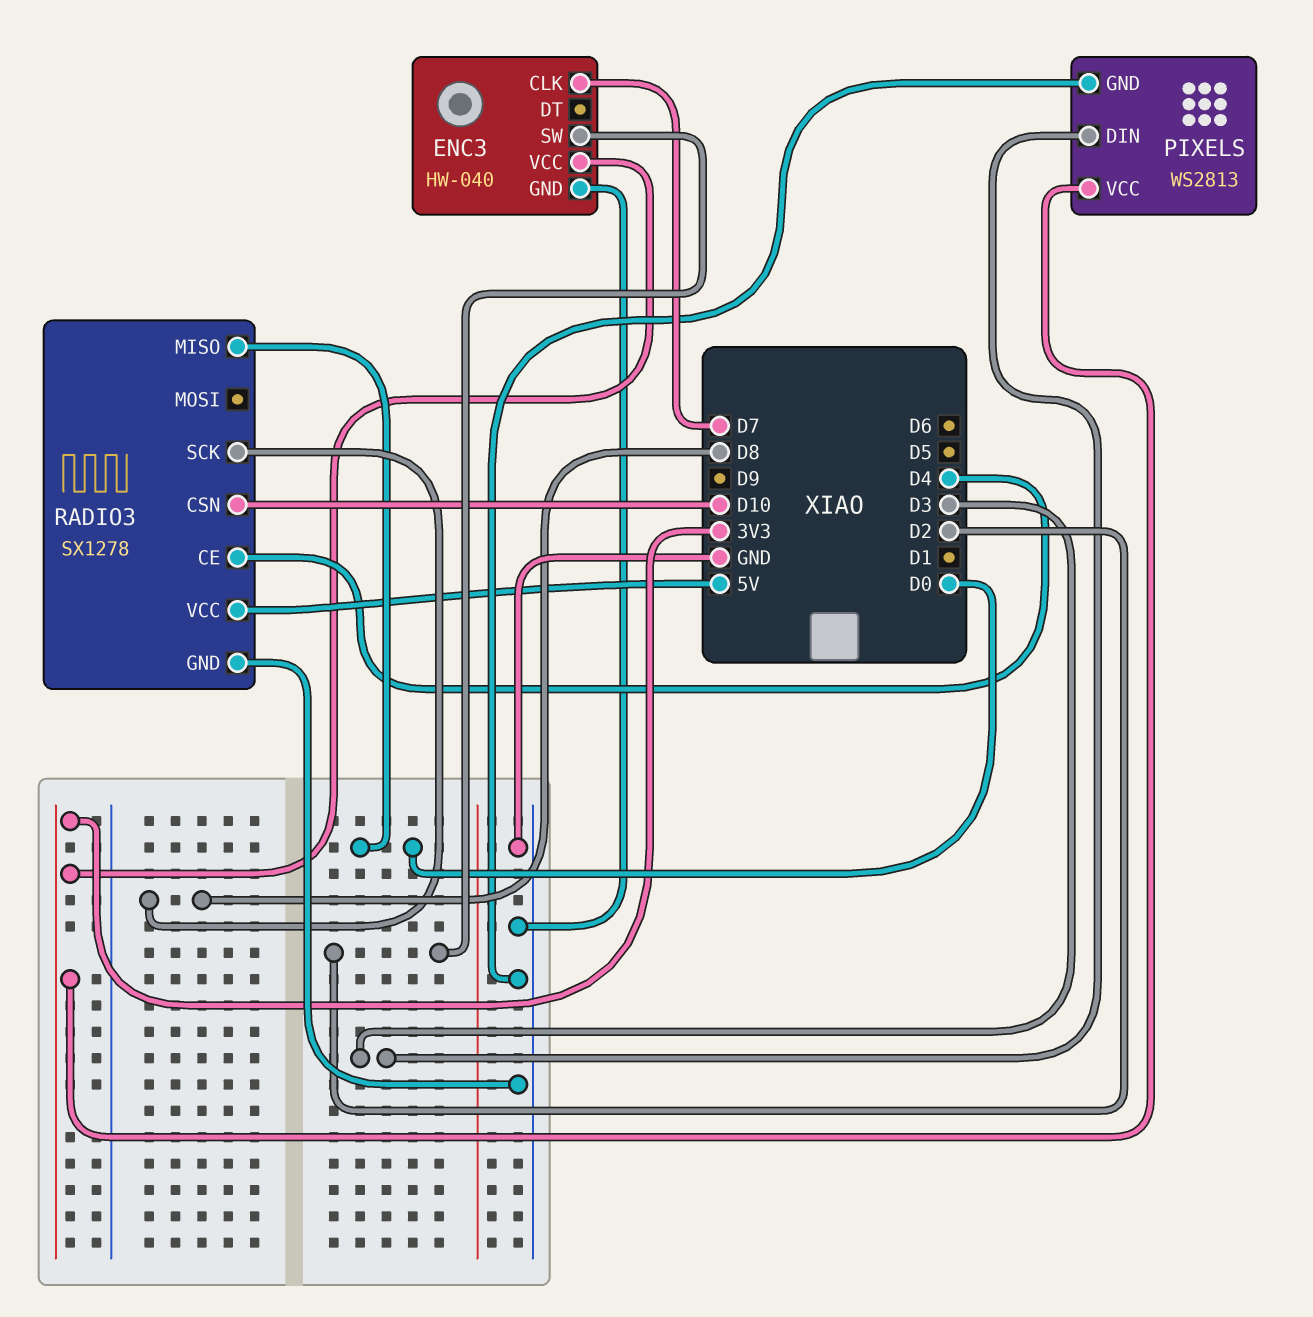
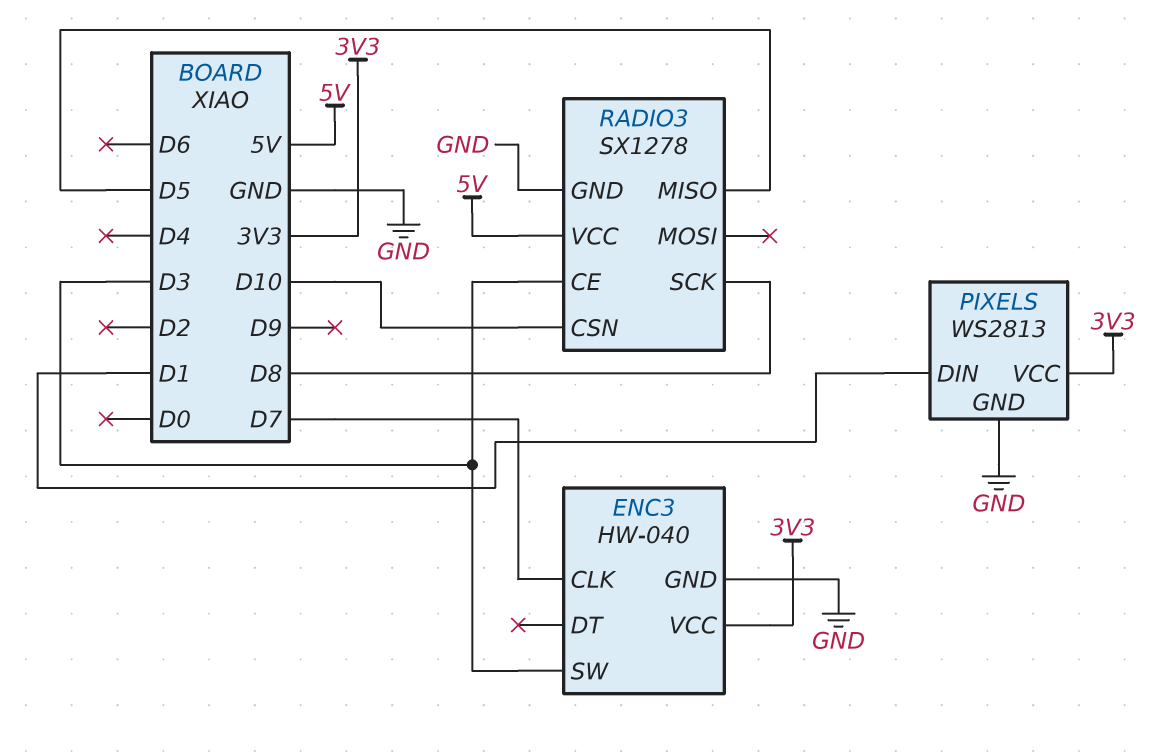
ENC3 pin SW: D2 -> D3
PIXELS pin DIN: D3 -> D1
RADIO3 pin CE: D4 -> D3
RADIO3 pin MISO: D0 -> D5

